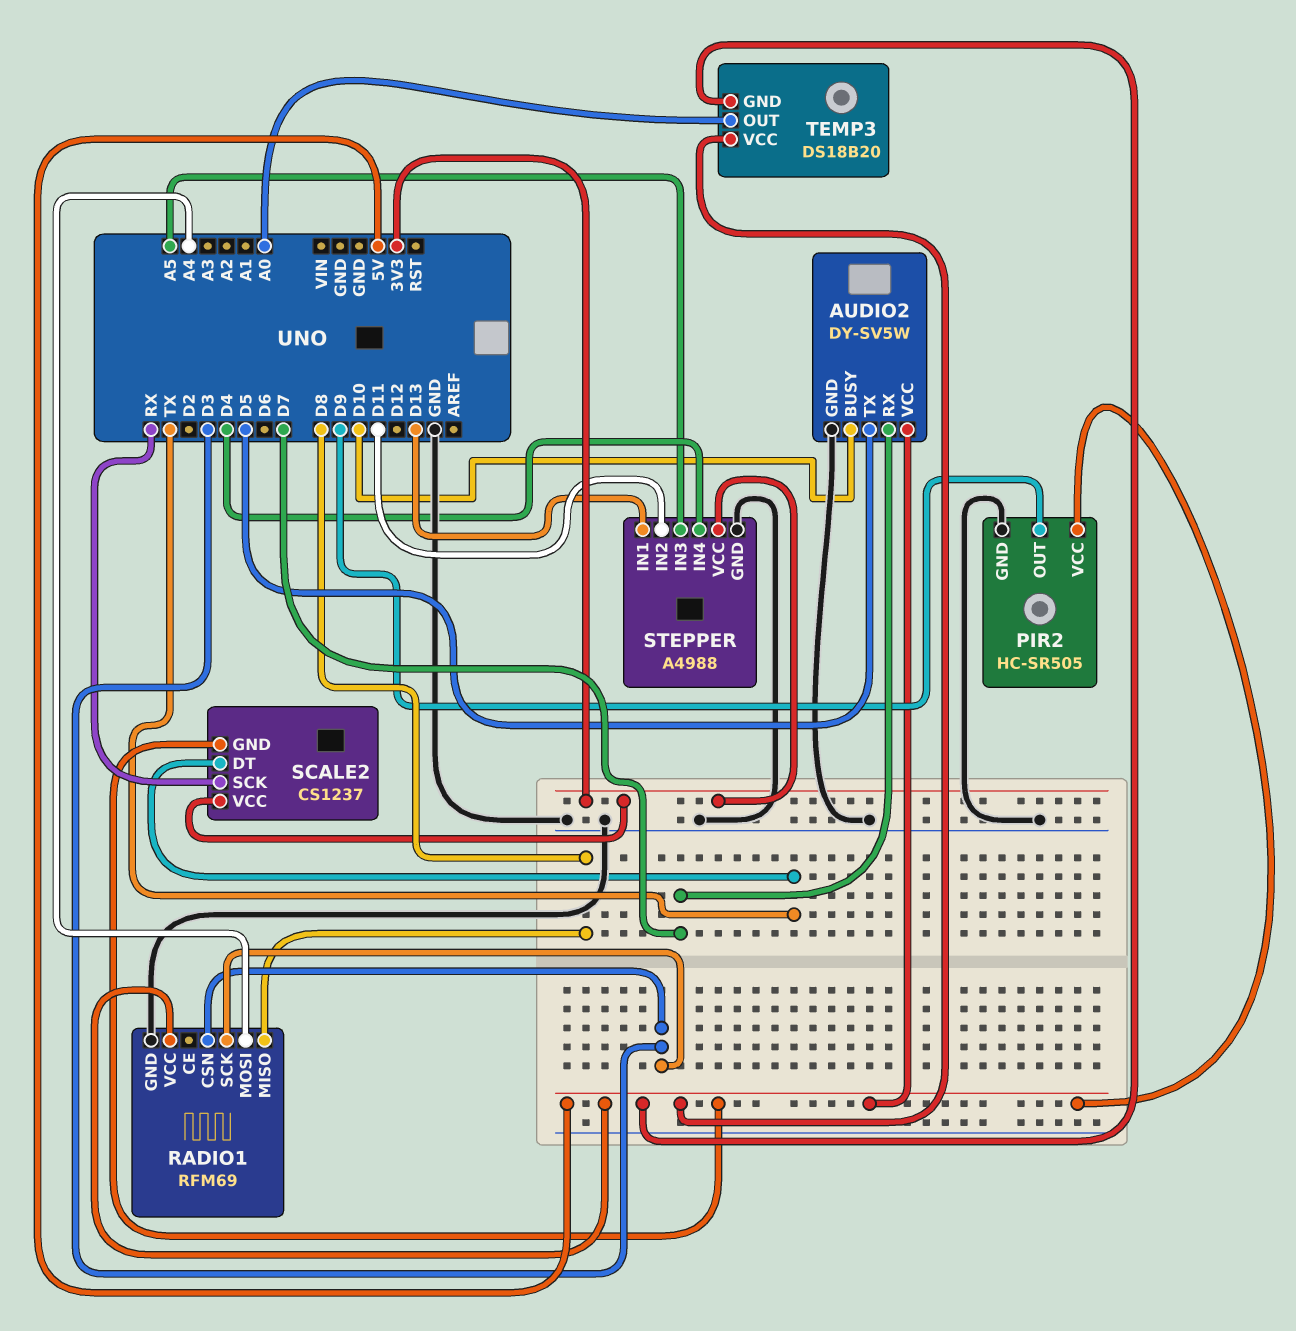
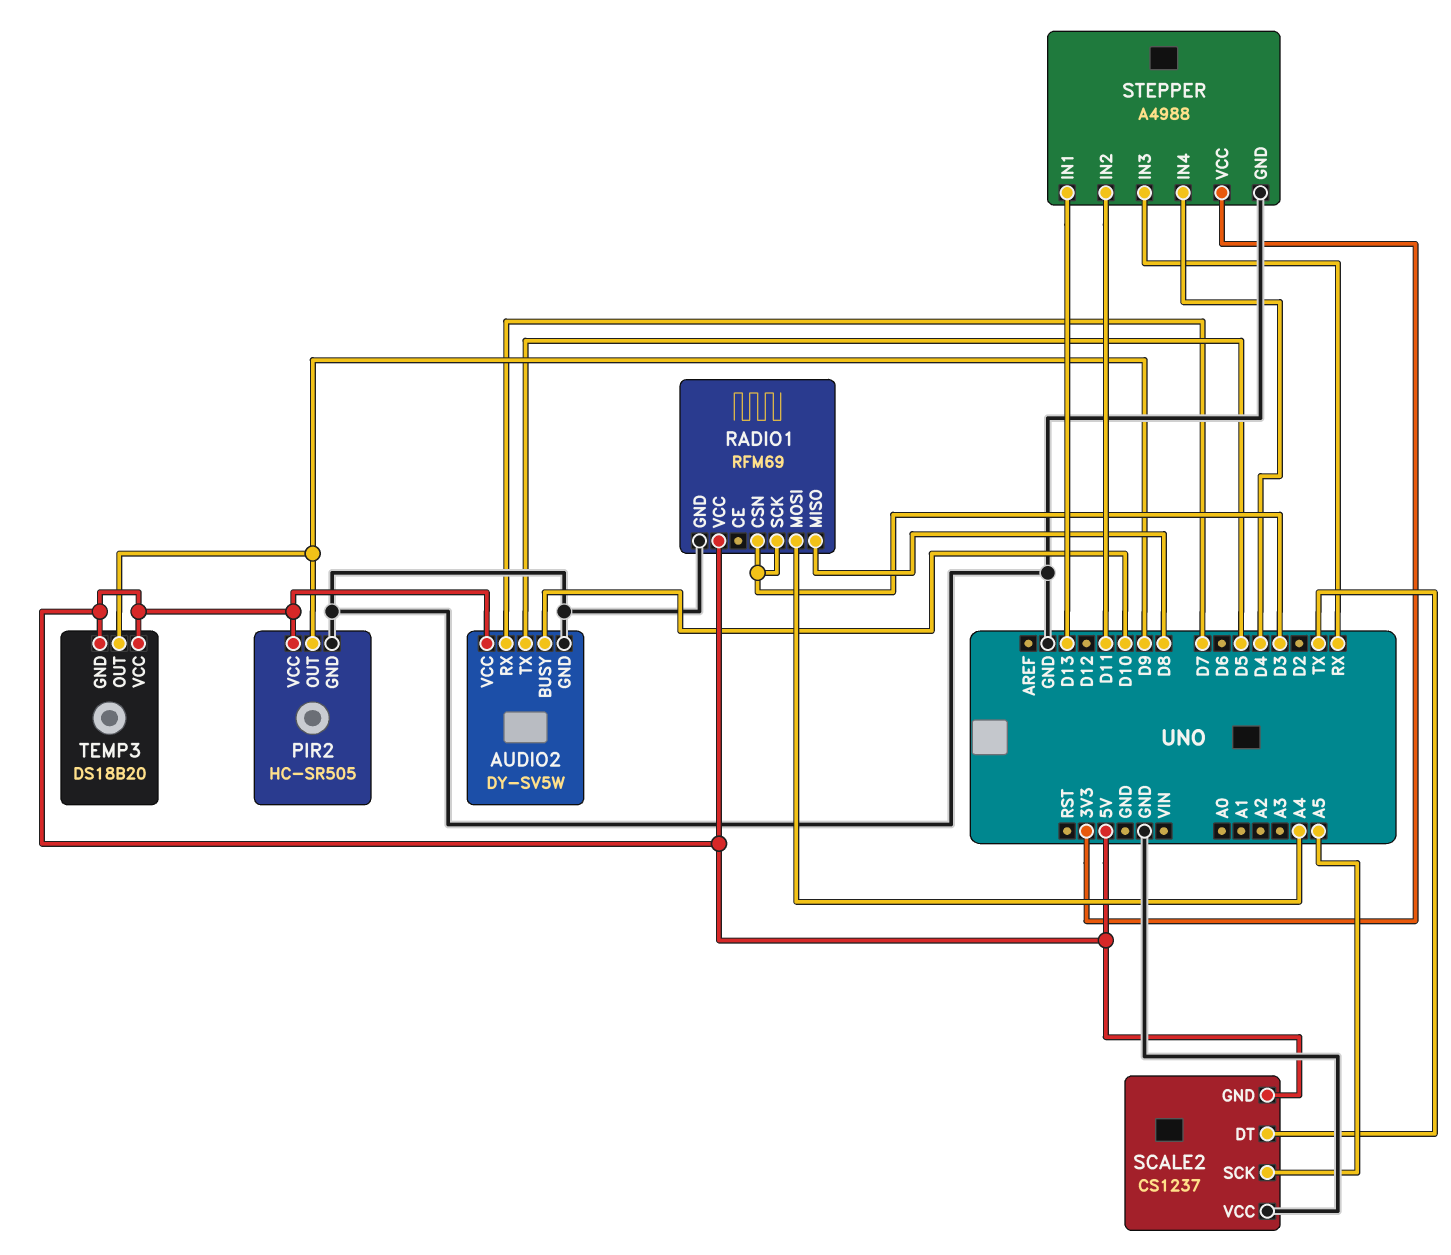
SCALE2 pin SCK: RX -> A5
SCALE2 pin VCC: 3V3 -> GND
STEPPER pin IN3: A5 -> RX
TEMP3 pin OUT: A0 -> D9

